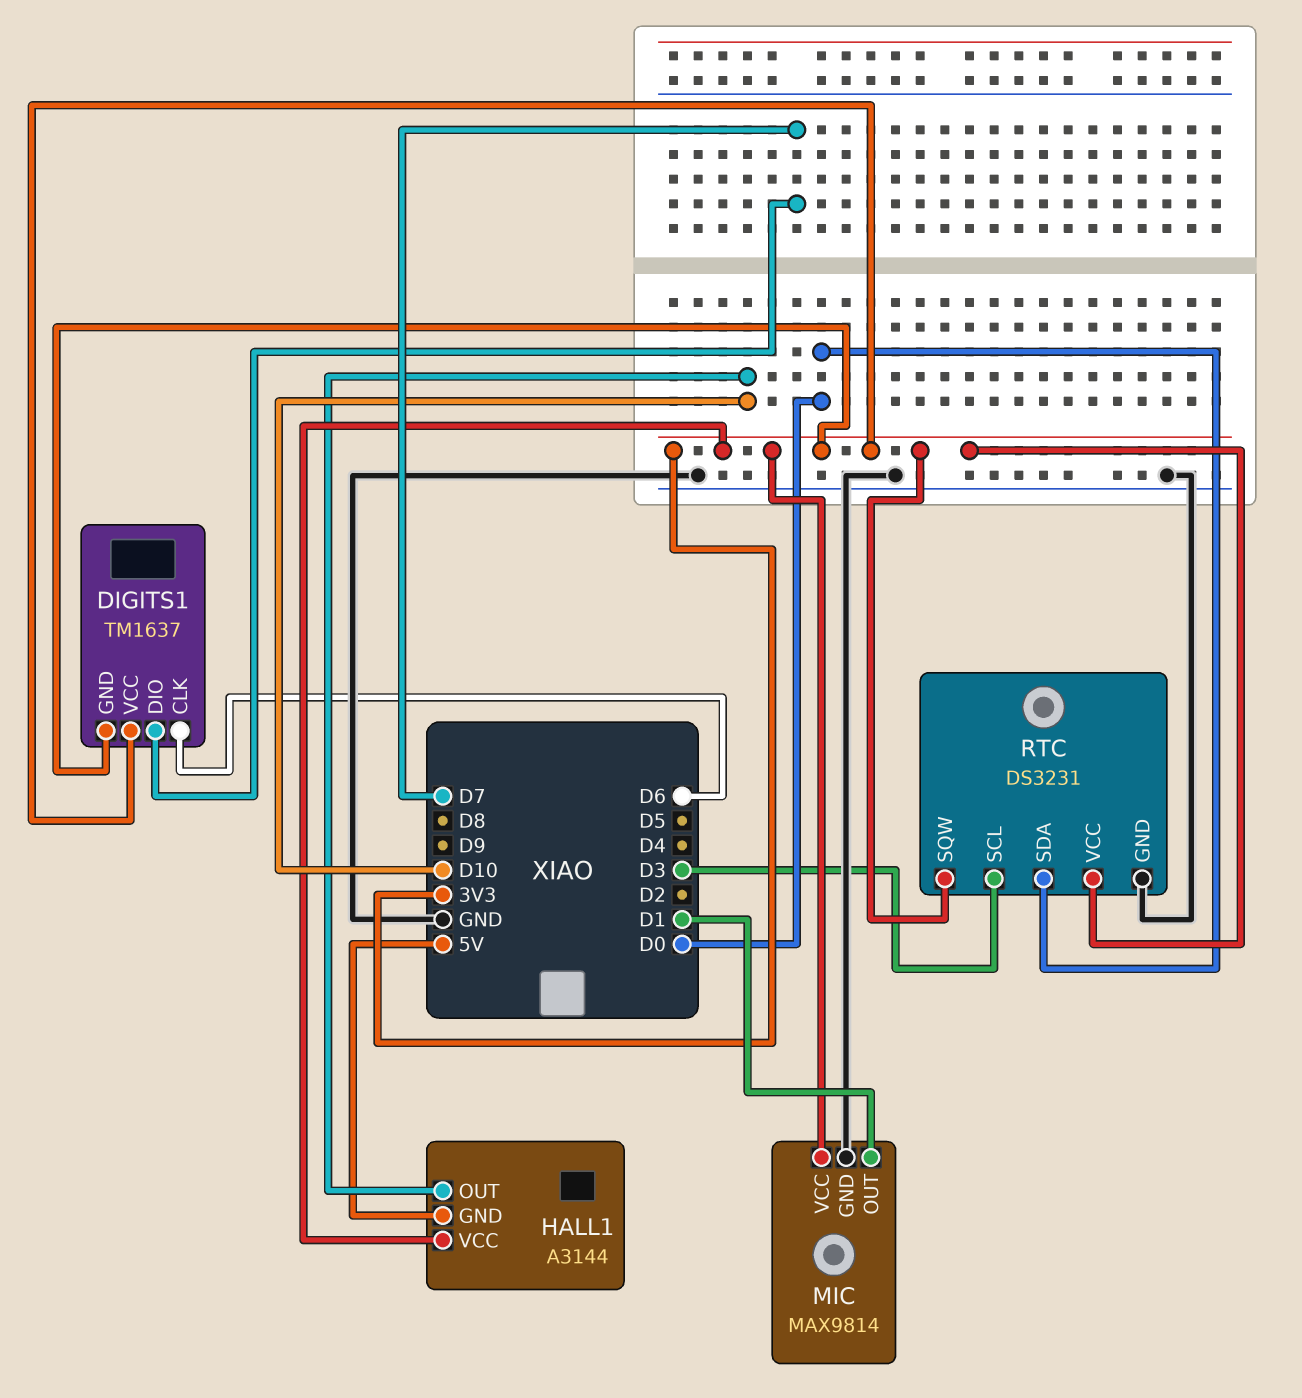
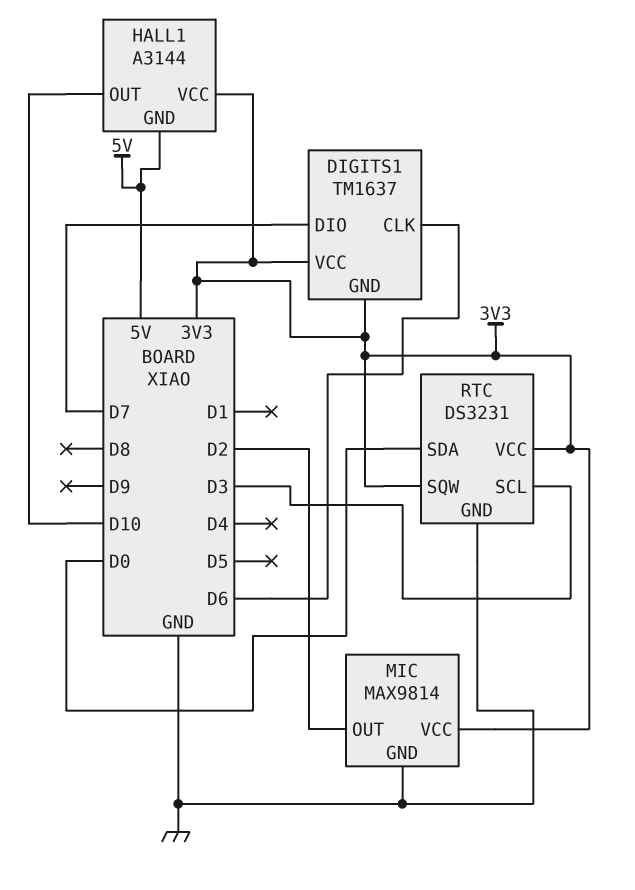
MIC pin OUT: D1 -> D2

